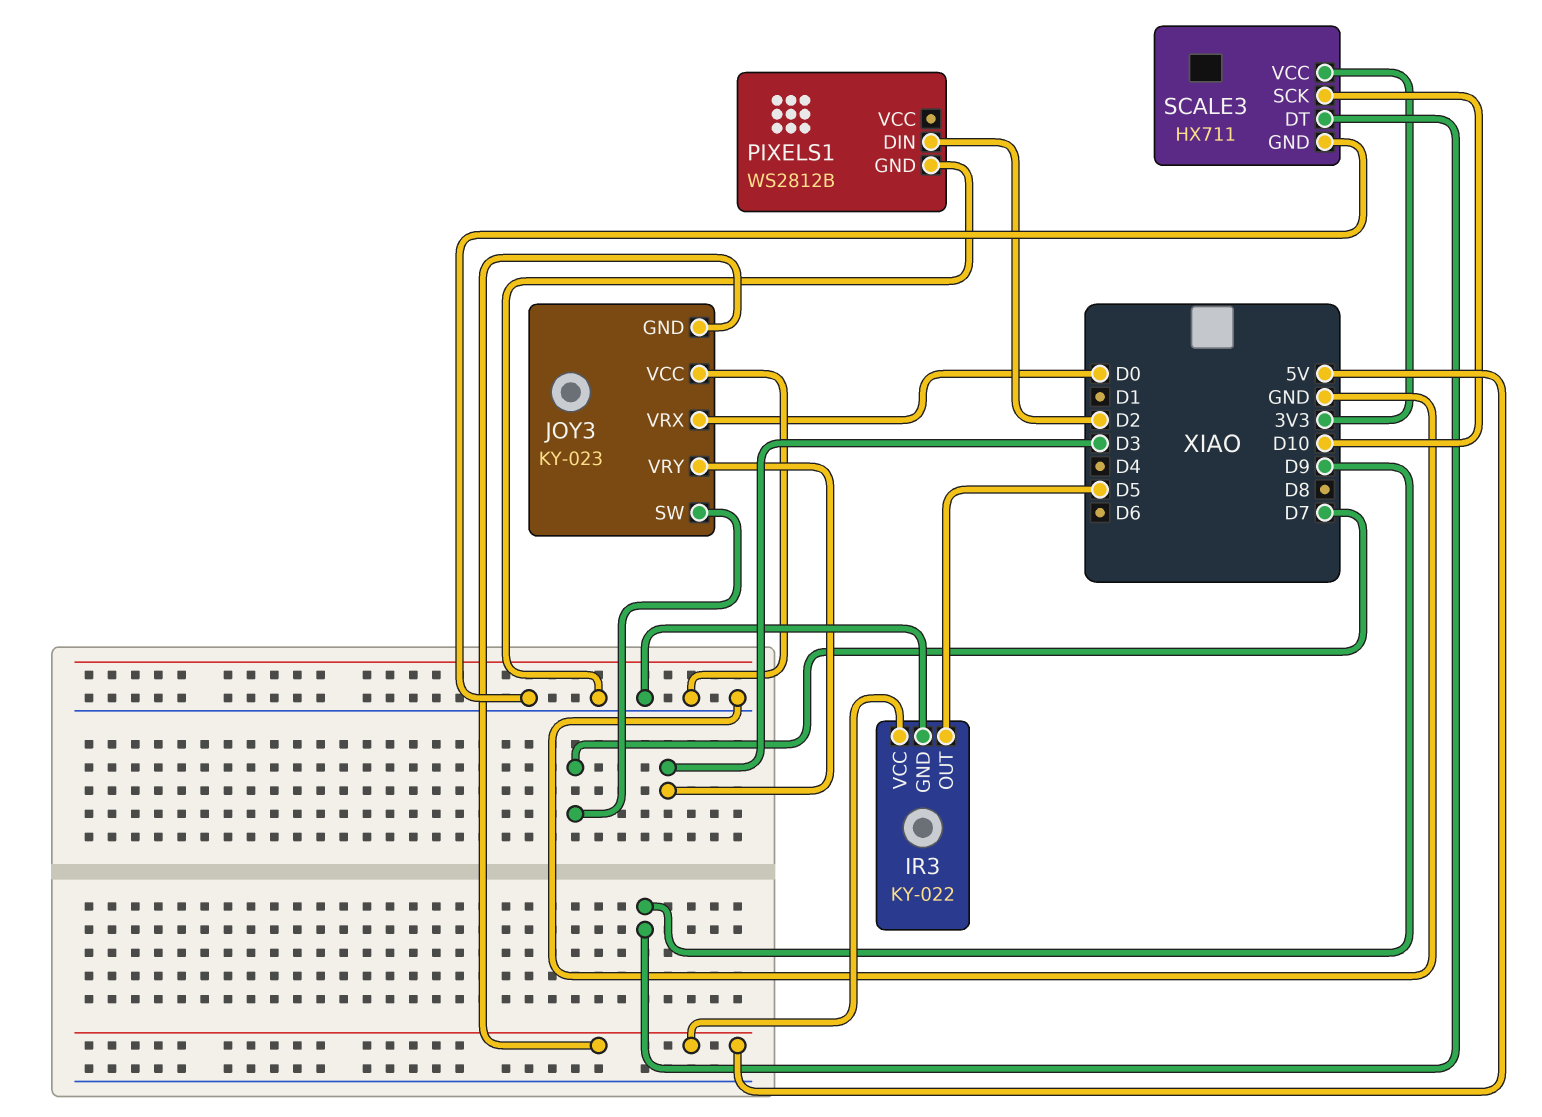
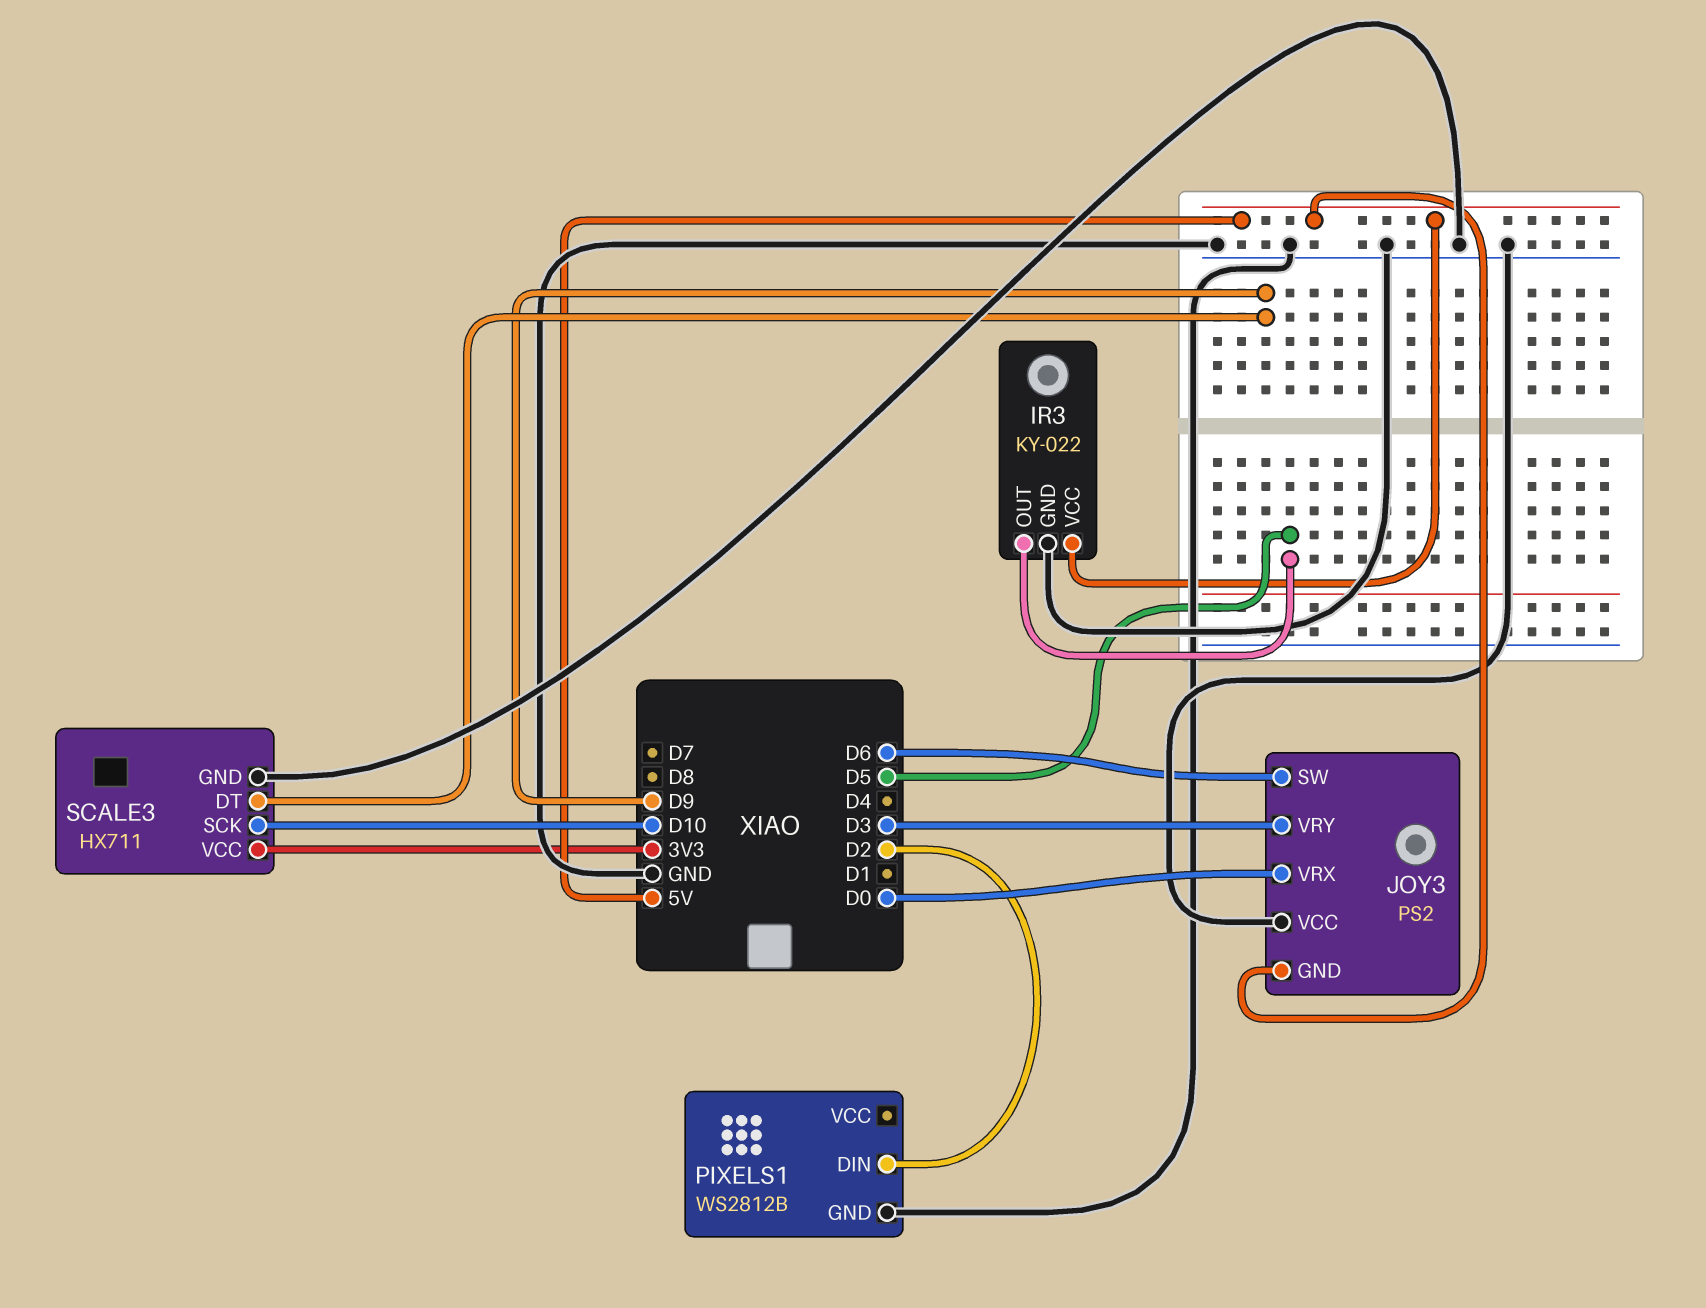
JOY3: KY-023 -> PS2
JOY3 pin SW: D7 -> D6

